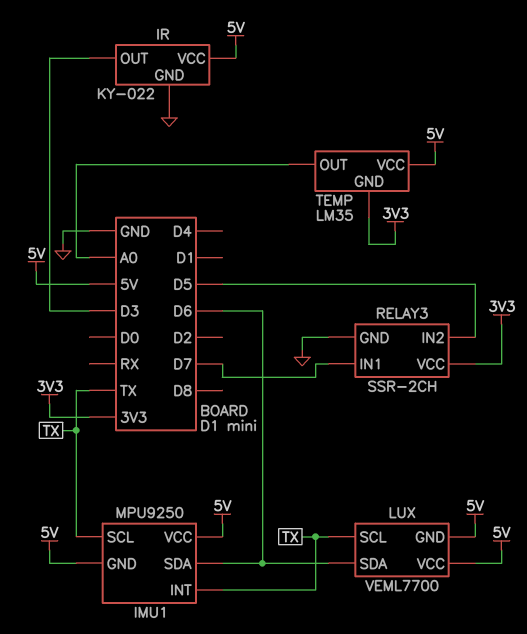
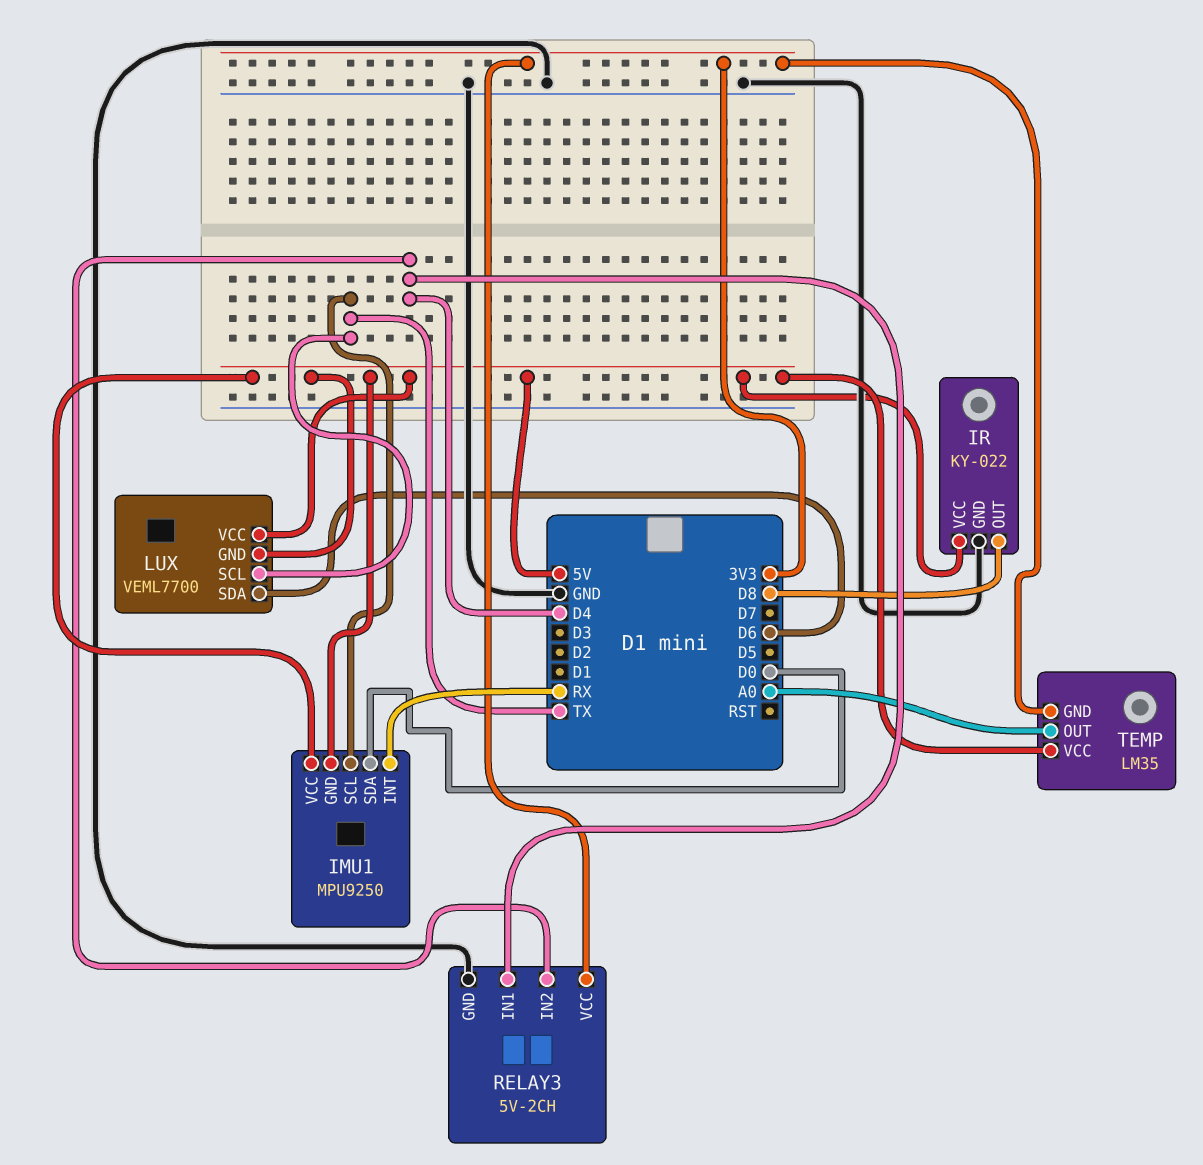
IMU1 pin INT: TX -> RX
IMU1 pin SDA: D6 -> D0
IR pin OUT: D3 -> D8
RELAY3: SSR-2CH -> 5V-2CH
RELAY3 pin IN1: D7 -> D4
RELAY3 pin IN2: D5 -> D4

